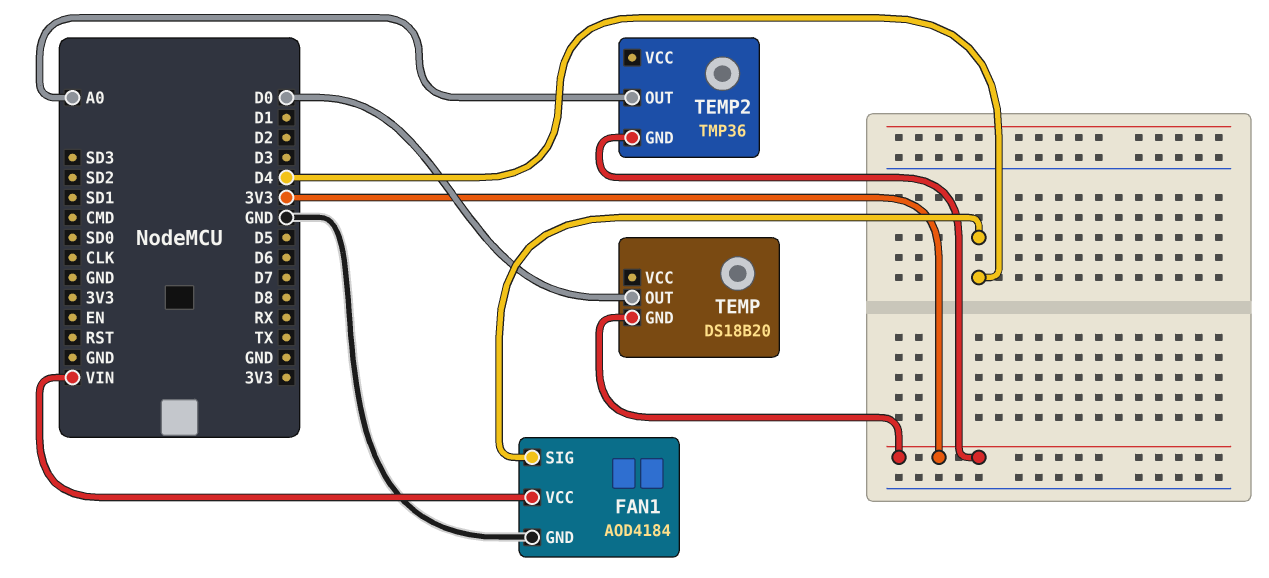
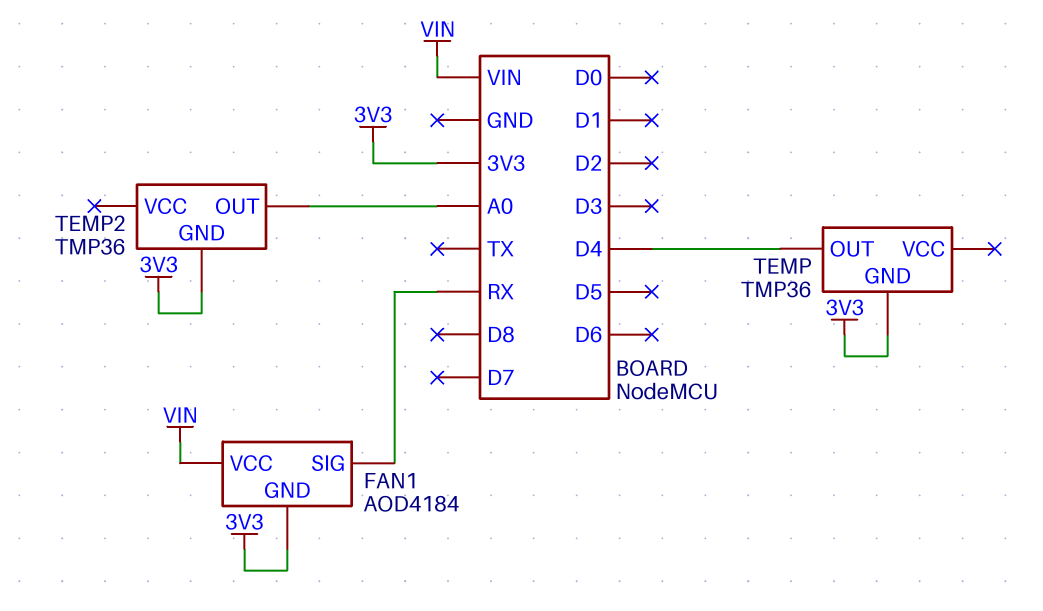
FAN1 pin GND: GND -> 3V3
FAN1 pin SIG: D4 -> RX
TEMP: DS18B20 -> TMP36
TEMP pin OUT: D0 -> D4

